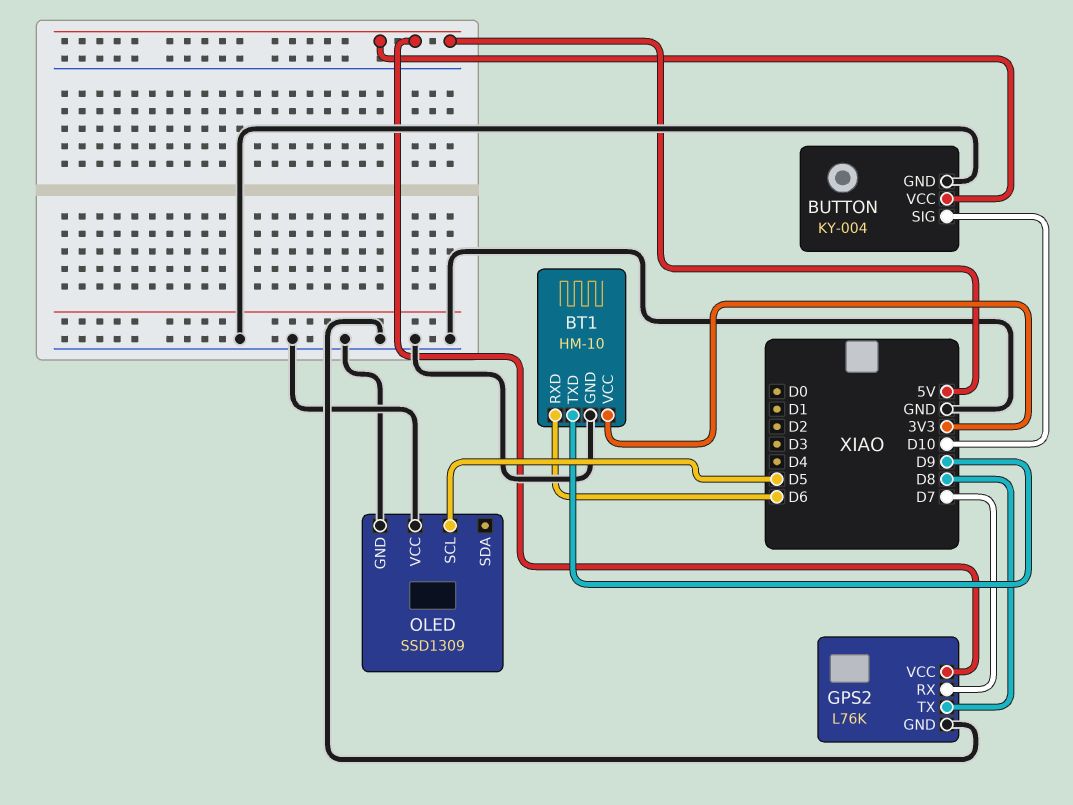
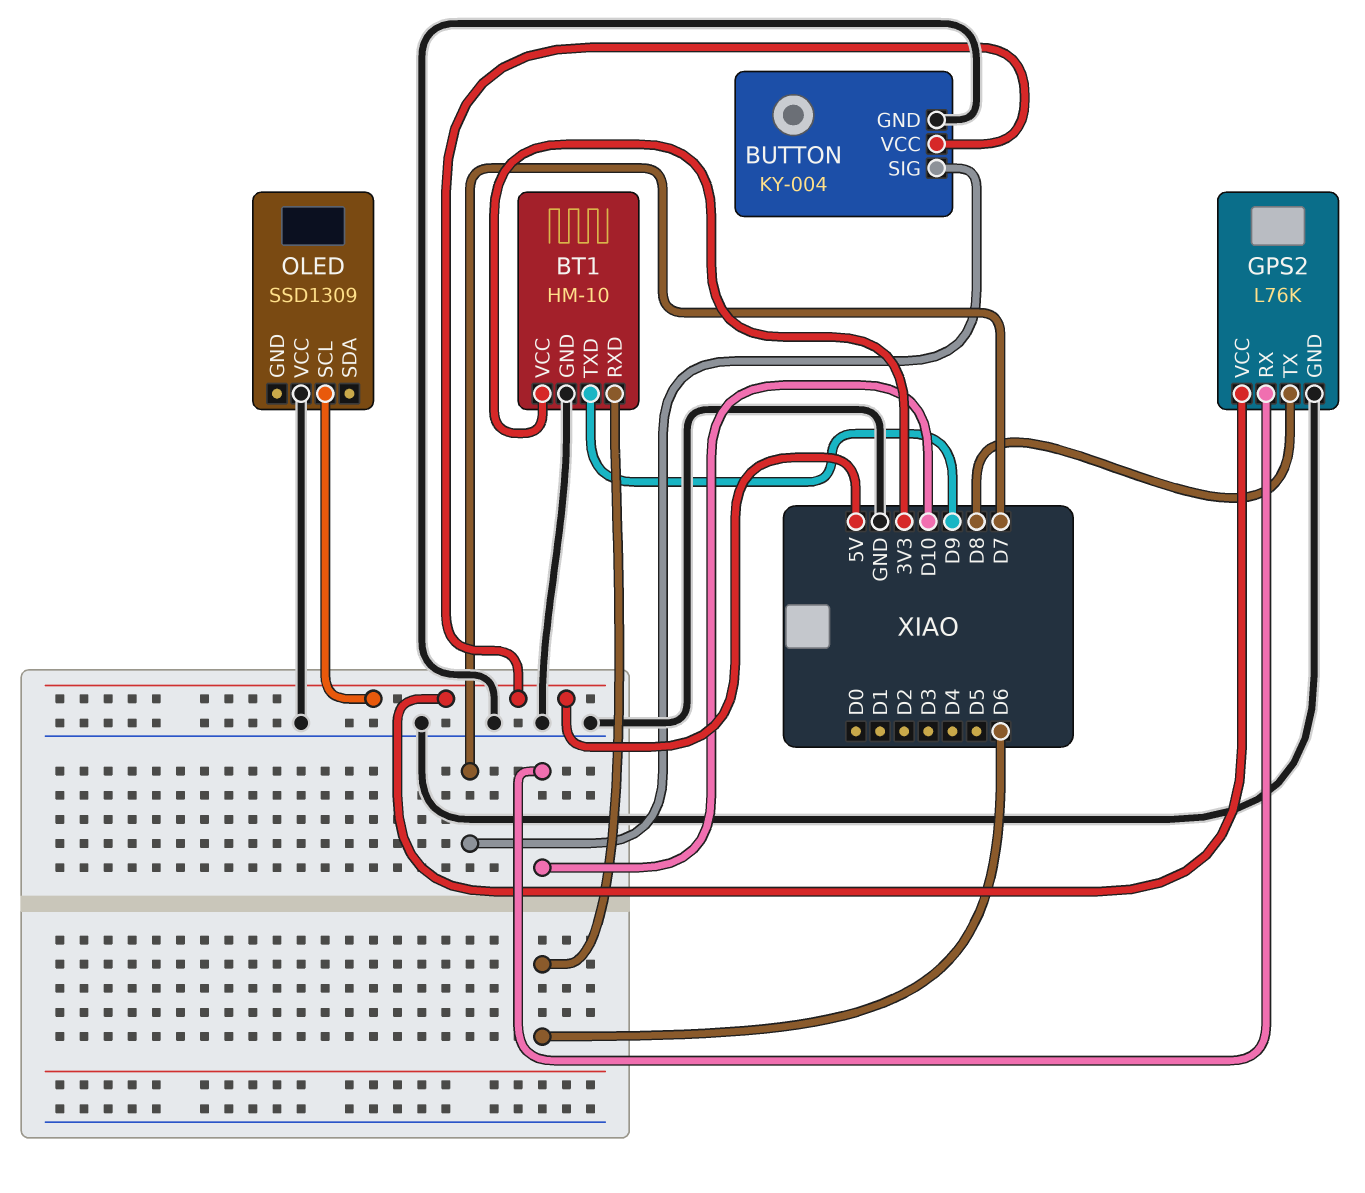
BUTTON pin SIG: D10 -> D7
GPS2 pin RX: D7 -> D10
OLED pin GND: GND -> none
OLED pin SCL: D5 -> 5V

